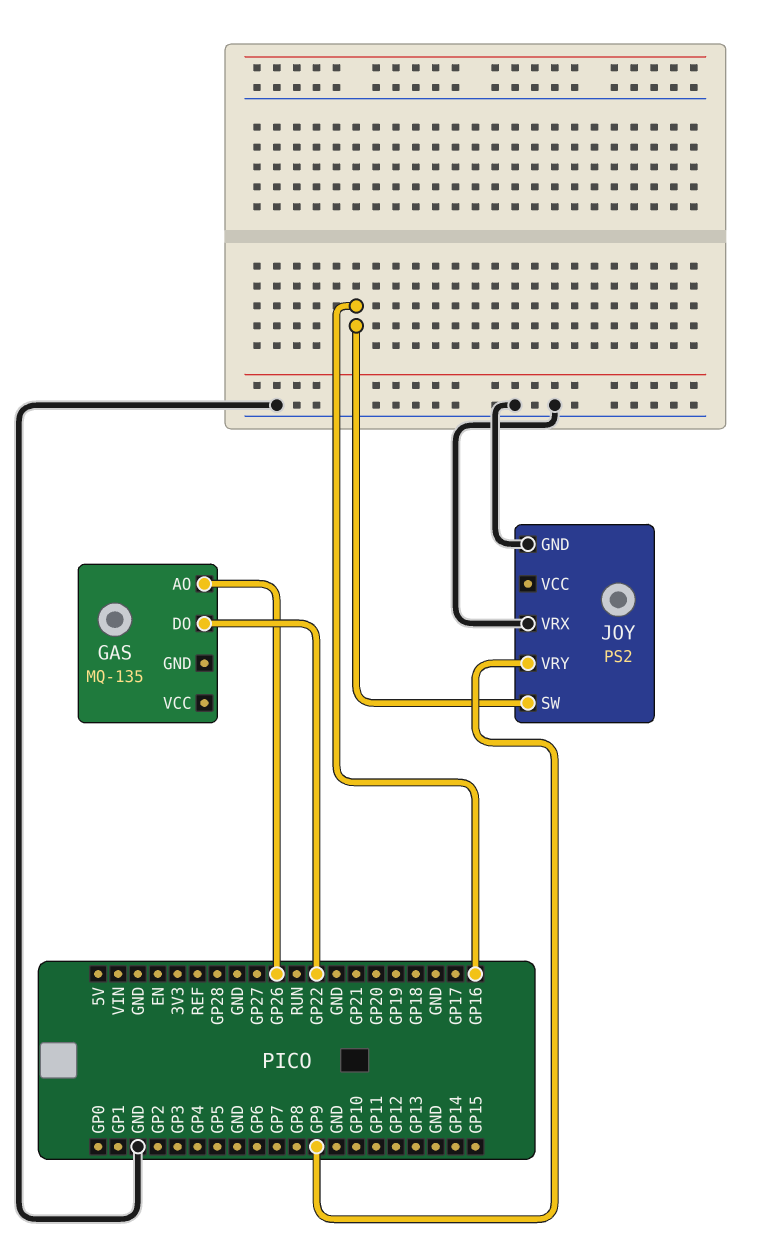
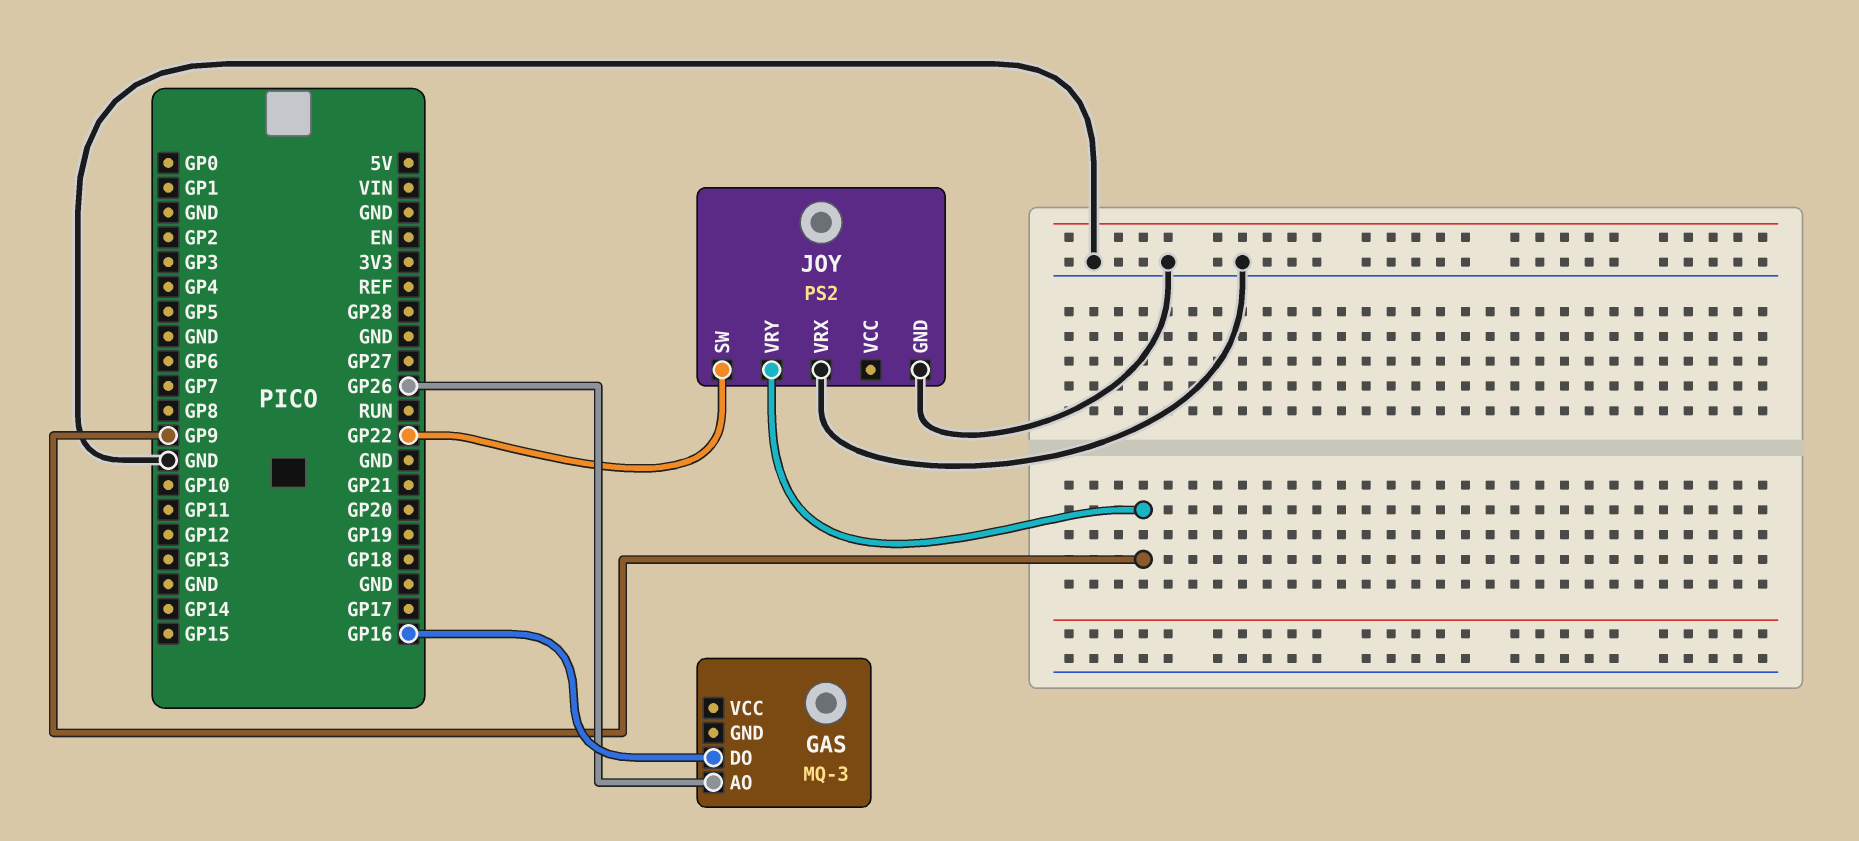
GAS: MQ-135 -> MQ-3
GAS pin DO: GP22 -> GP16
JOY pin SW: GP16 -> GP22

